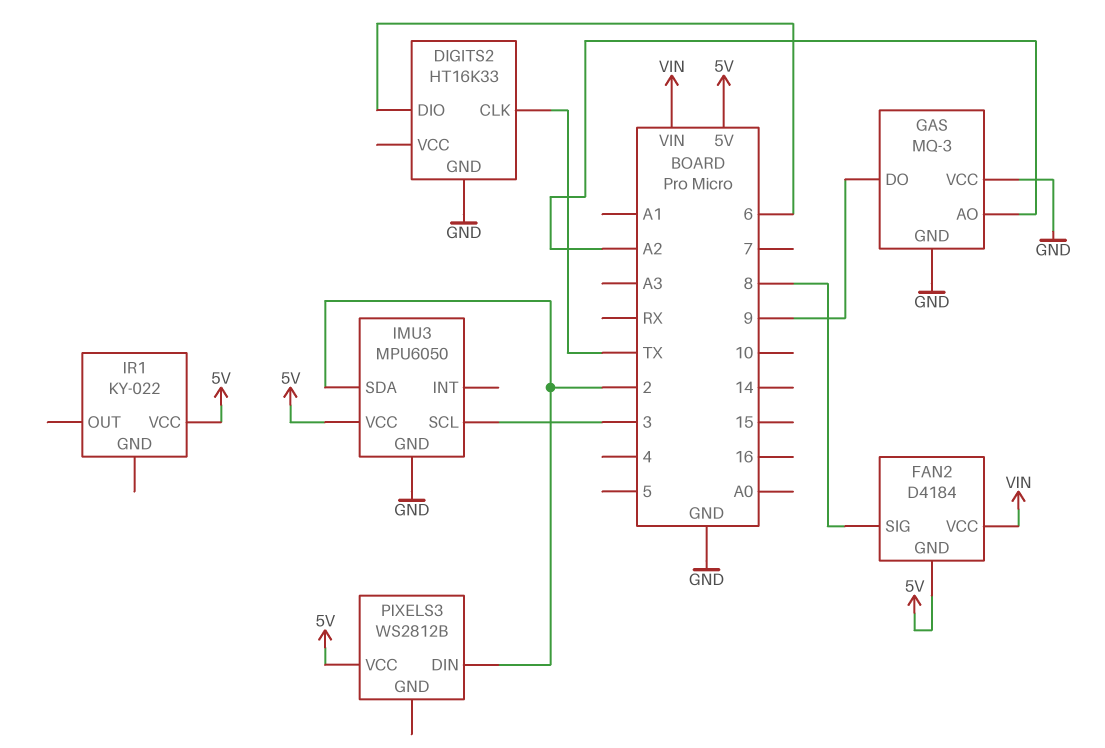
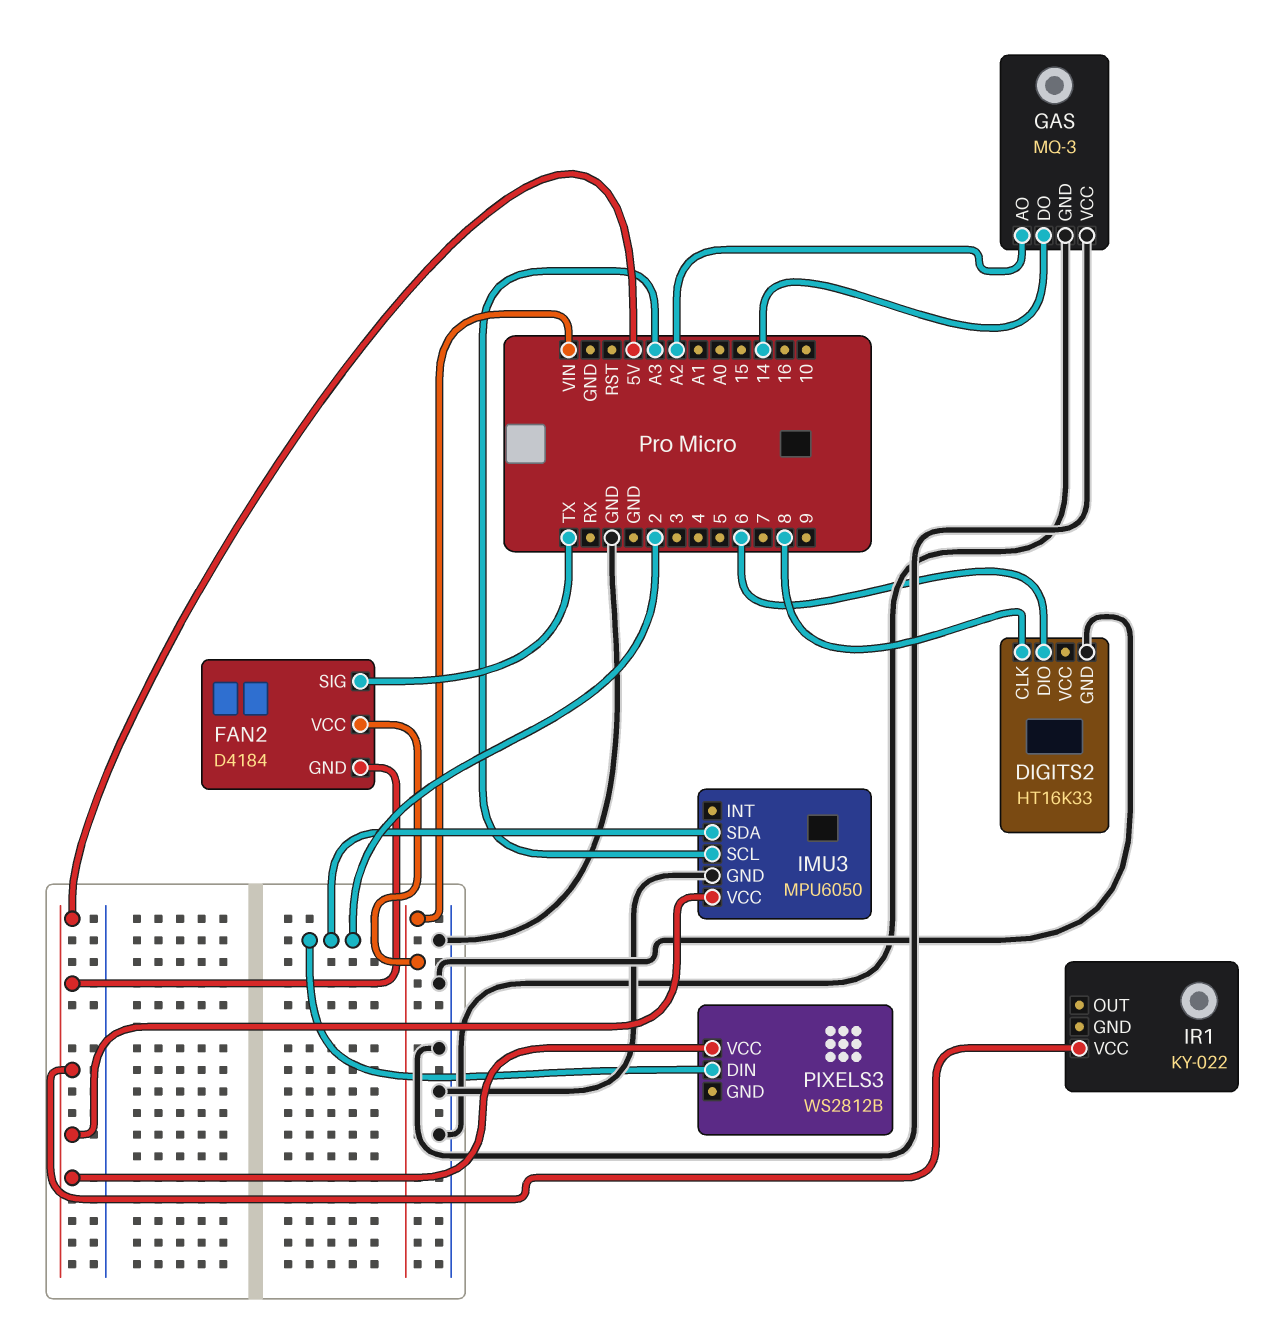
DIGITS2 pin CLK: TX -> 8
FAN2 pin SIG: 8 -> TX
GAS pin DO: 9 -> 14
IMU3 pin SCL: 3 -> A3

